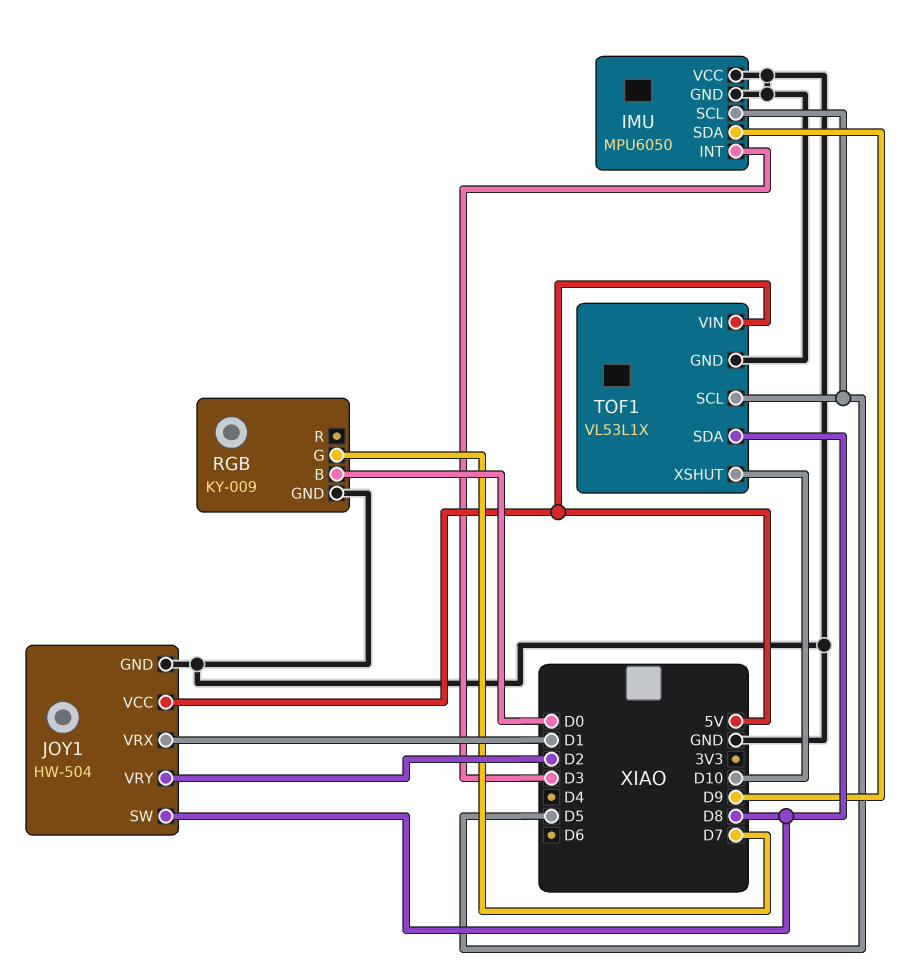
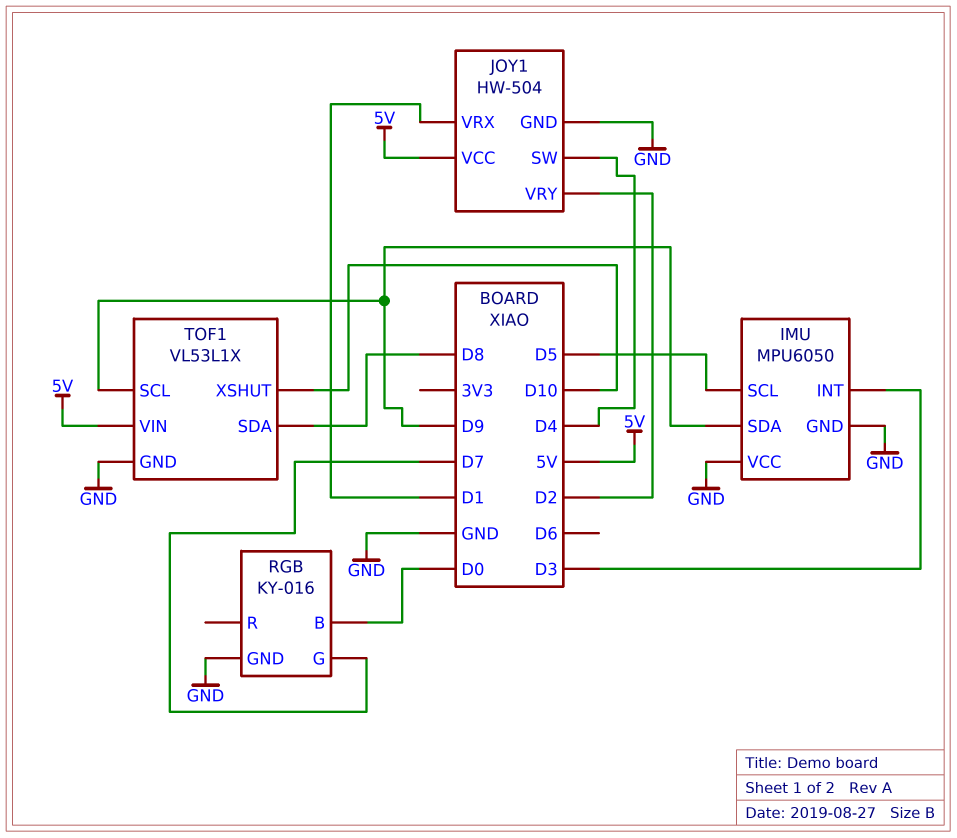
JOY1 pin SW: D8 -> D4
RGB: KY-009 -> KY-016
TOF1 pin SCL: D5 -> D9

